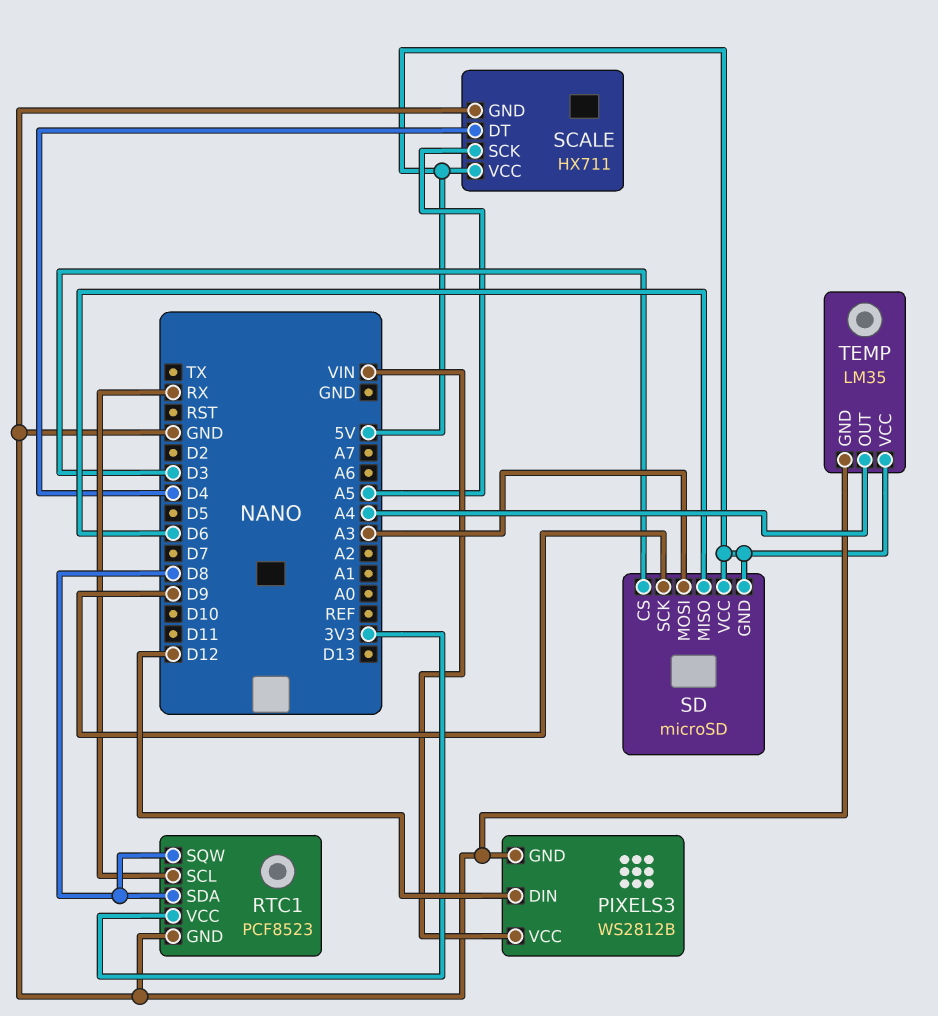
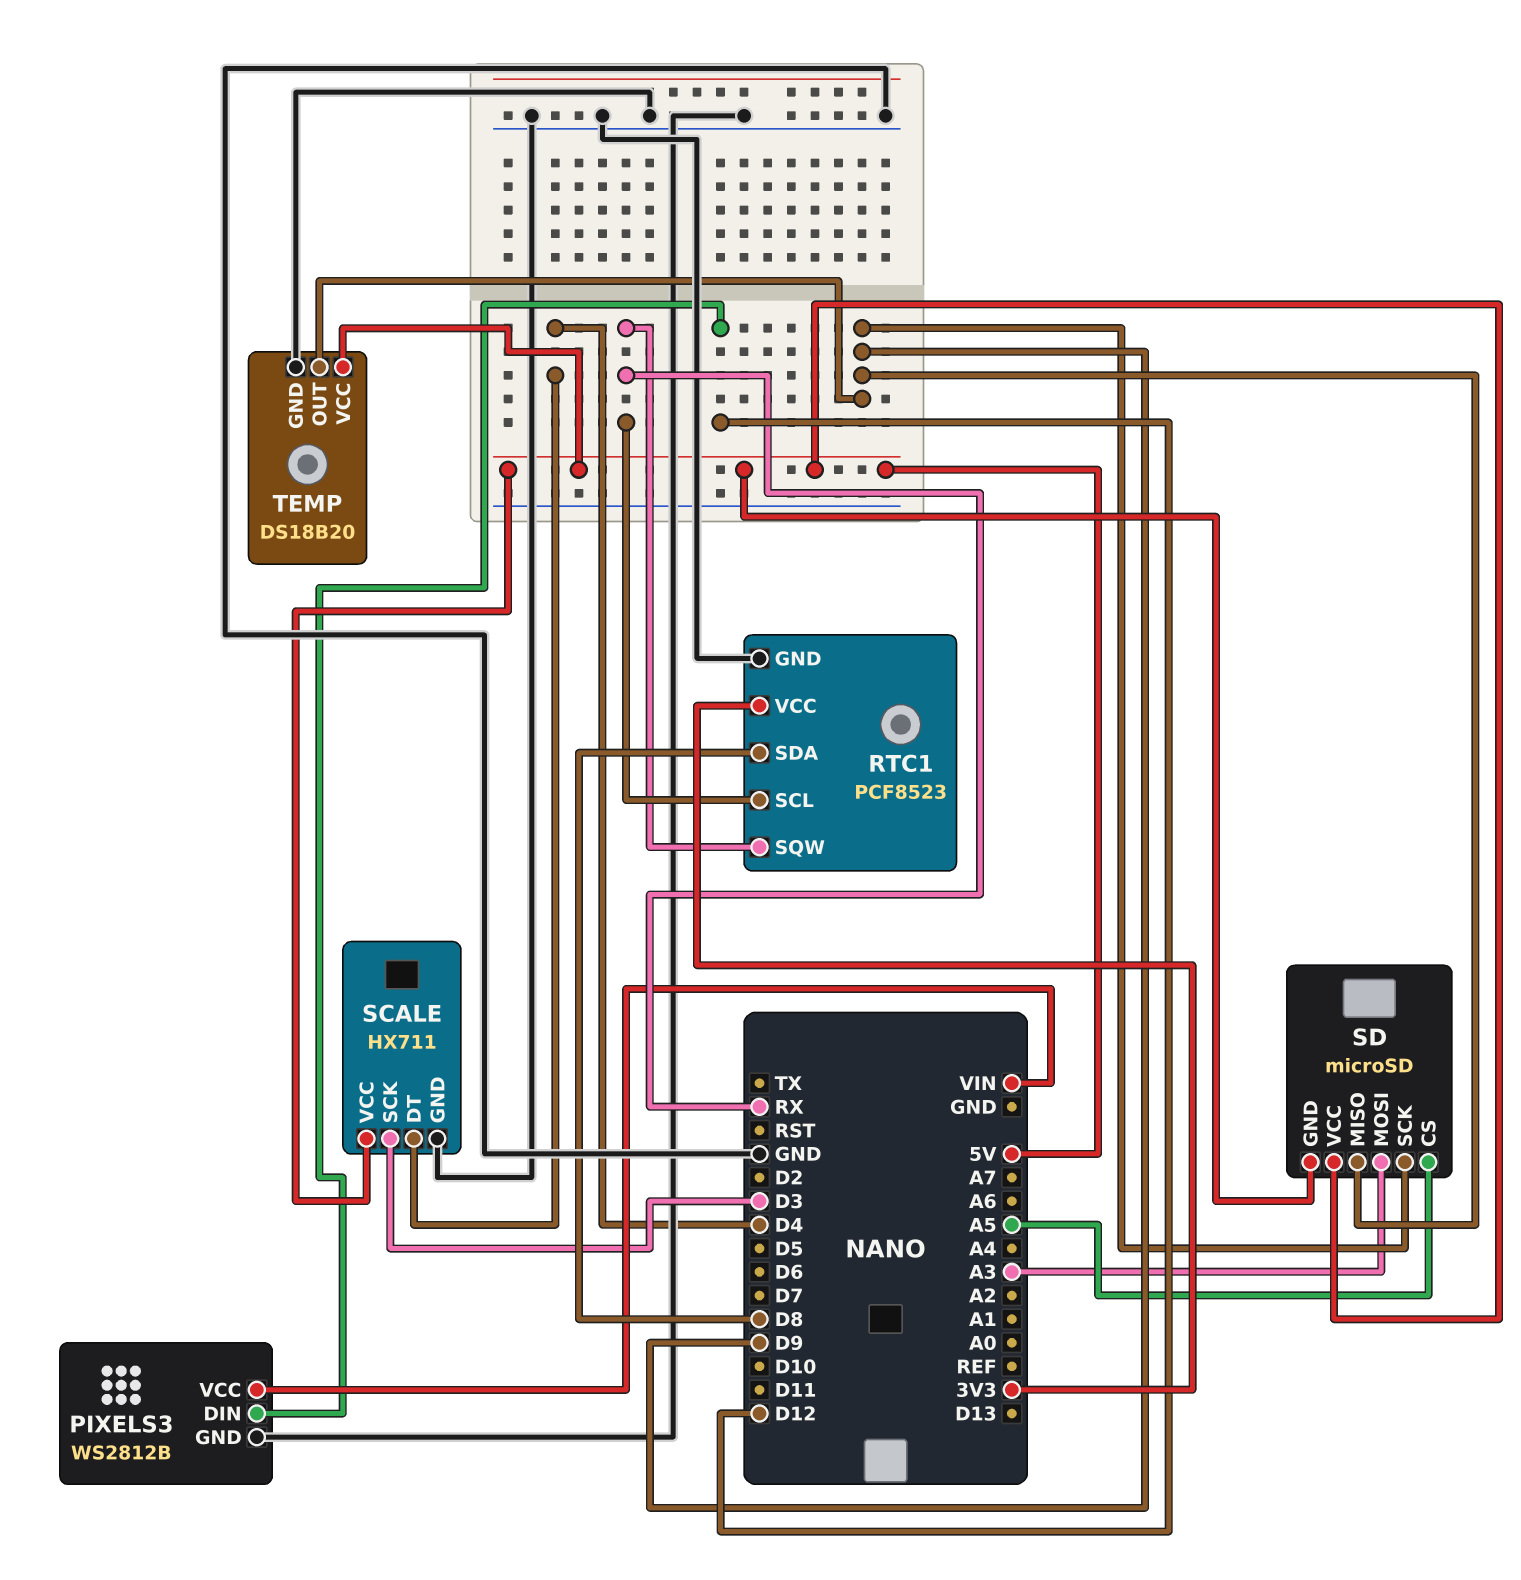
RTC1 pin SQW: D8 -> RX
SCALE pin SCK: A5 -> D3
SD pin CS: D3 -> A5
SD pin MISO: D6 -> D9
TEMP: LM35 -> DS18B20
TEMP pin OUT: A4 -> D9

